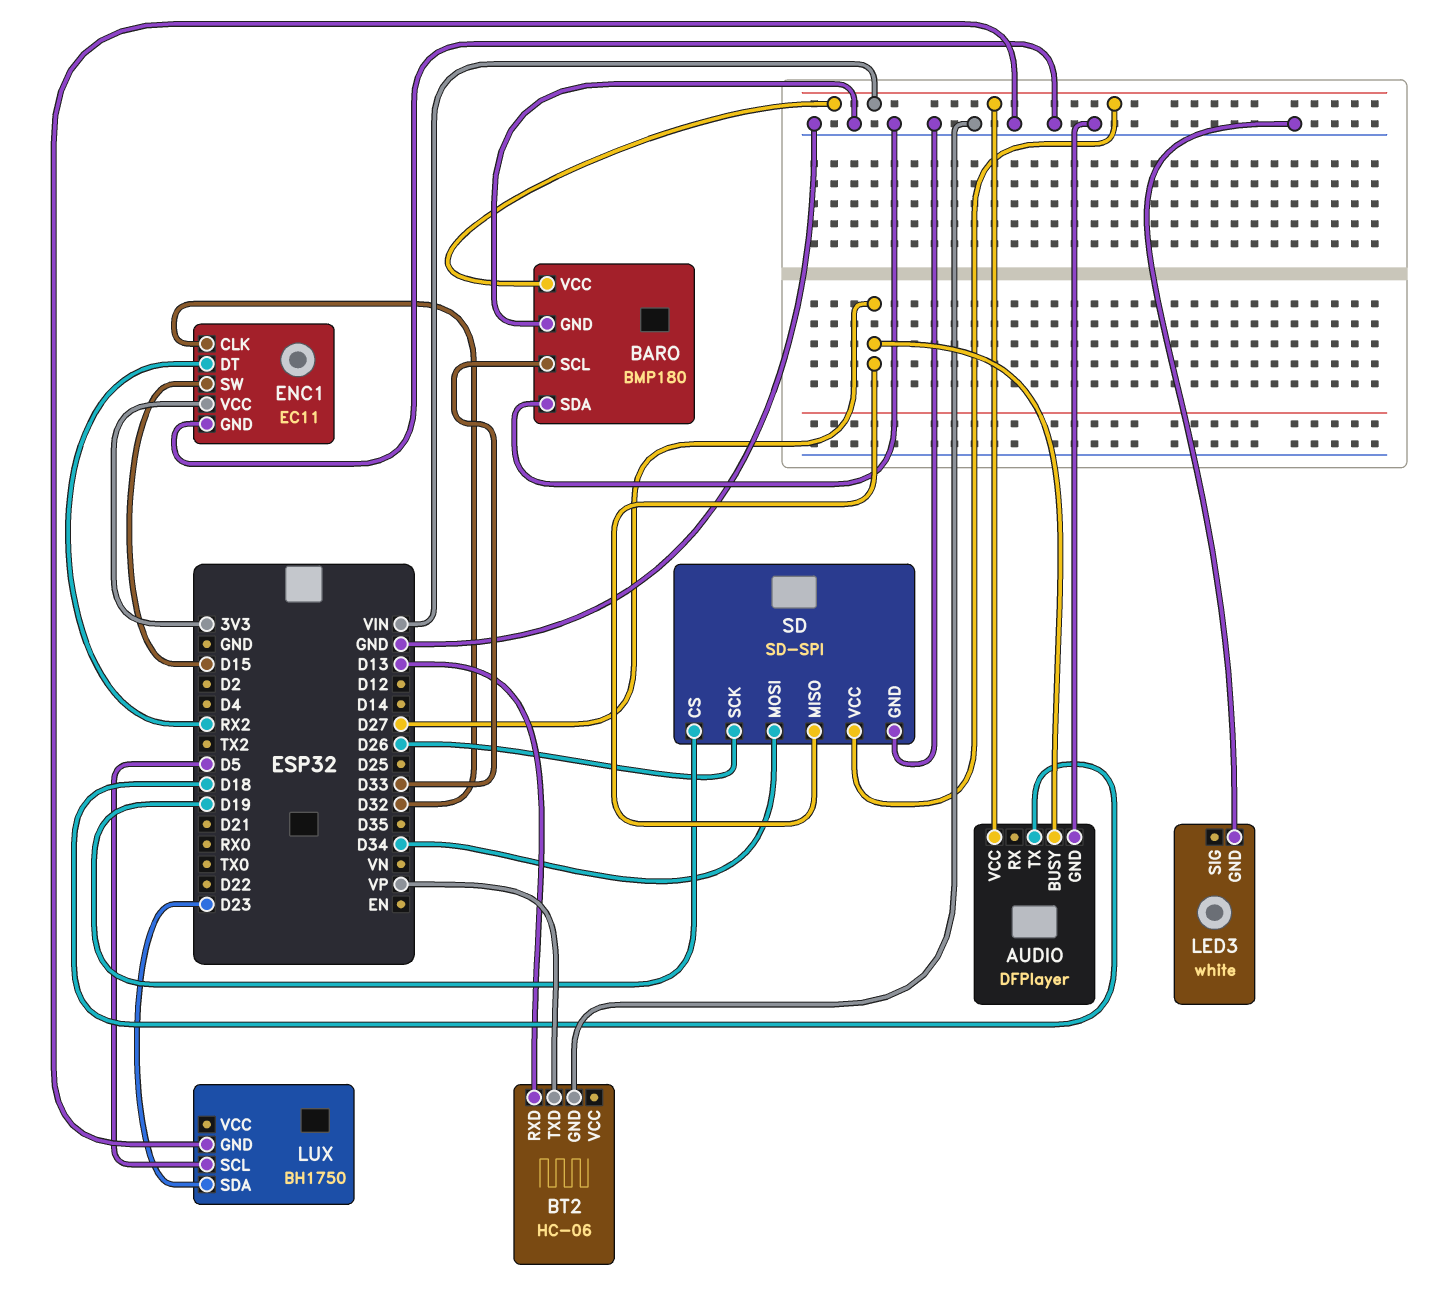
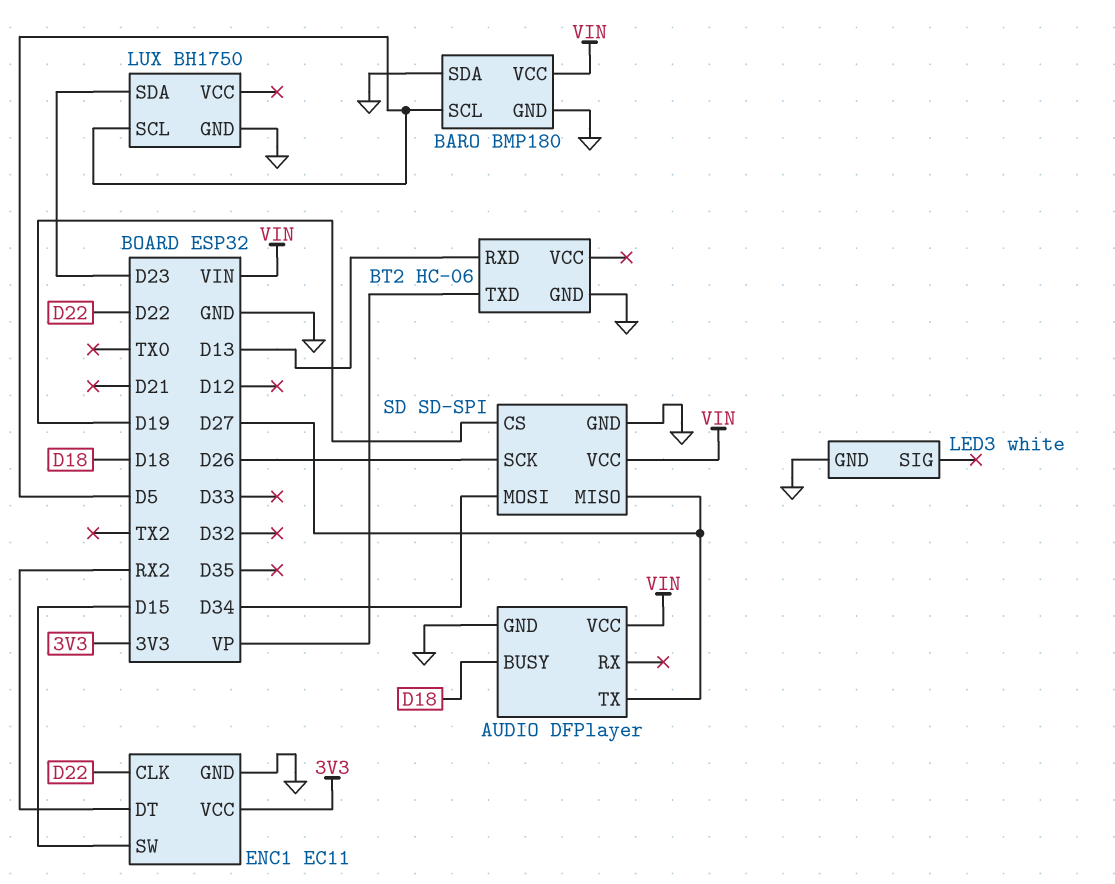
AUDIO pin BUSY: D27 -> D18
AUDIO pin TX: D18 -> D27
BARO pin SCL: D33 -> D5
ENC1 pin CLK: D32 -> D22

